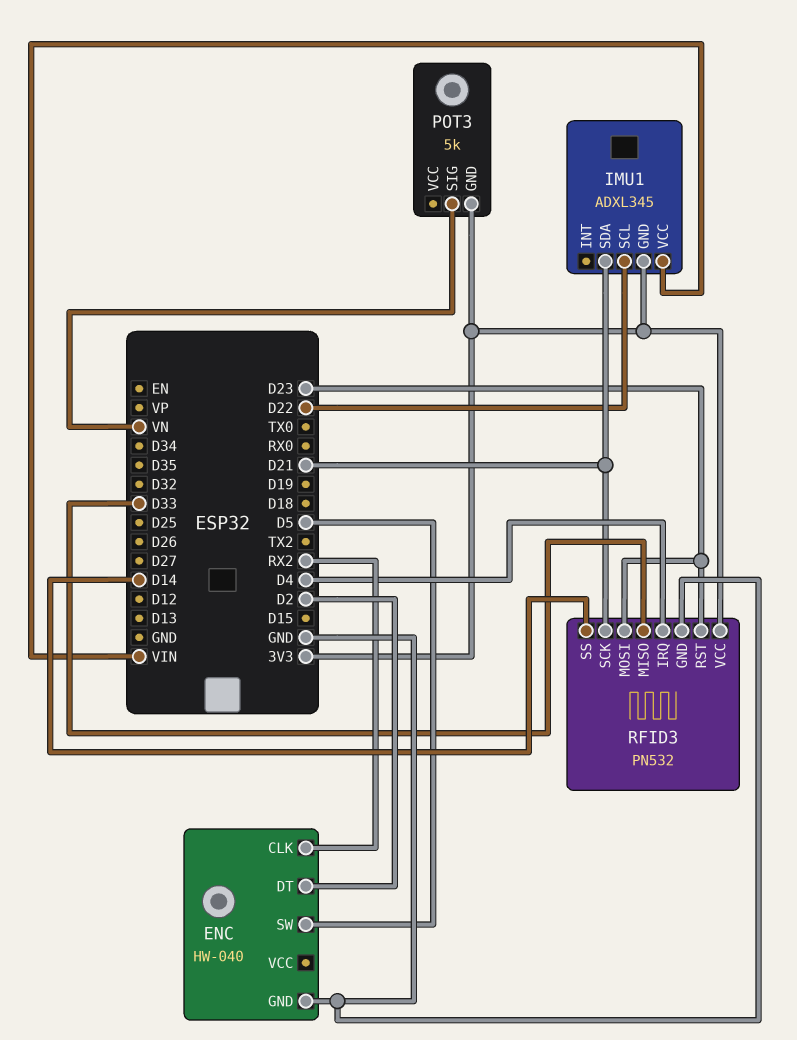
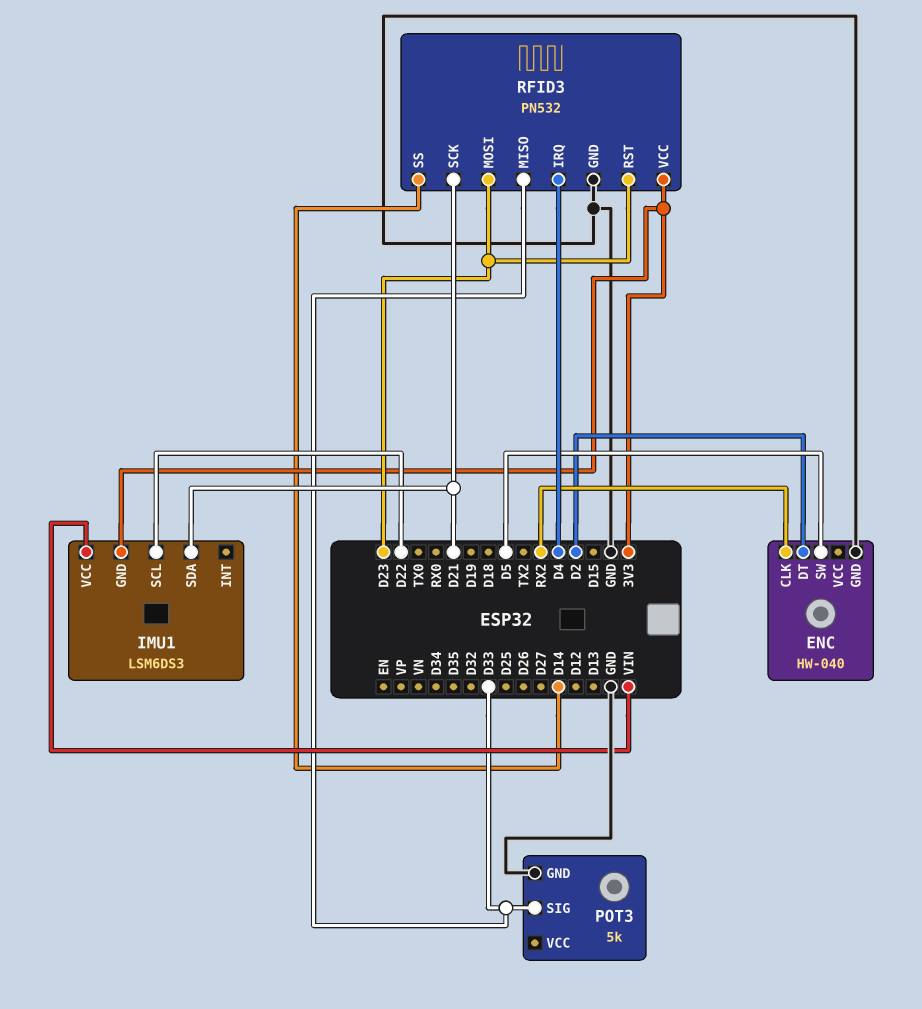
IMU1: ADXL345 -> LSM6DS3
POT3 pin GND: 3V3 -> GND
POT3 pin SIG: VN -> D33

